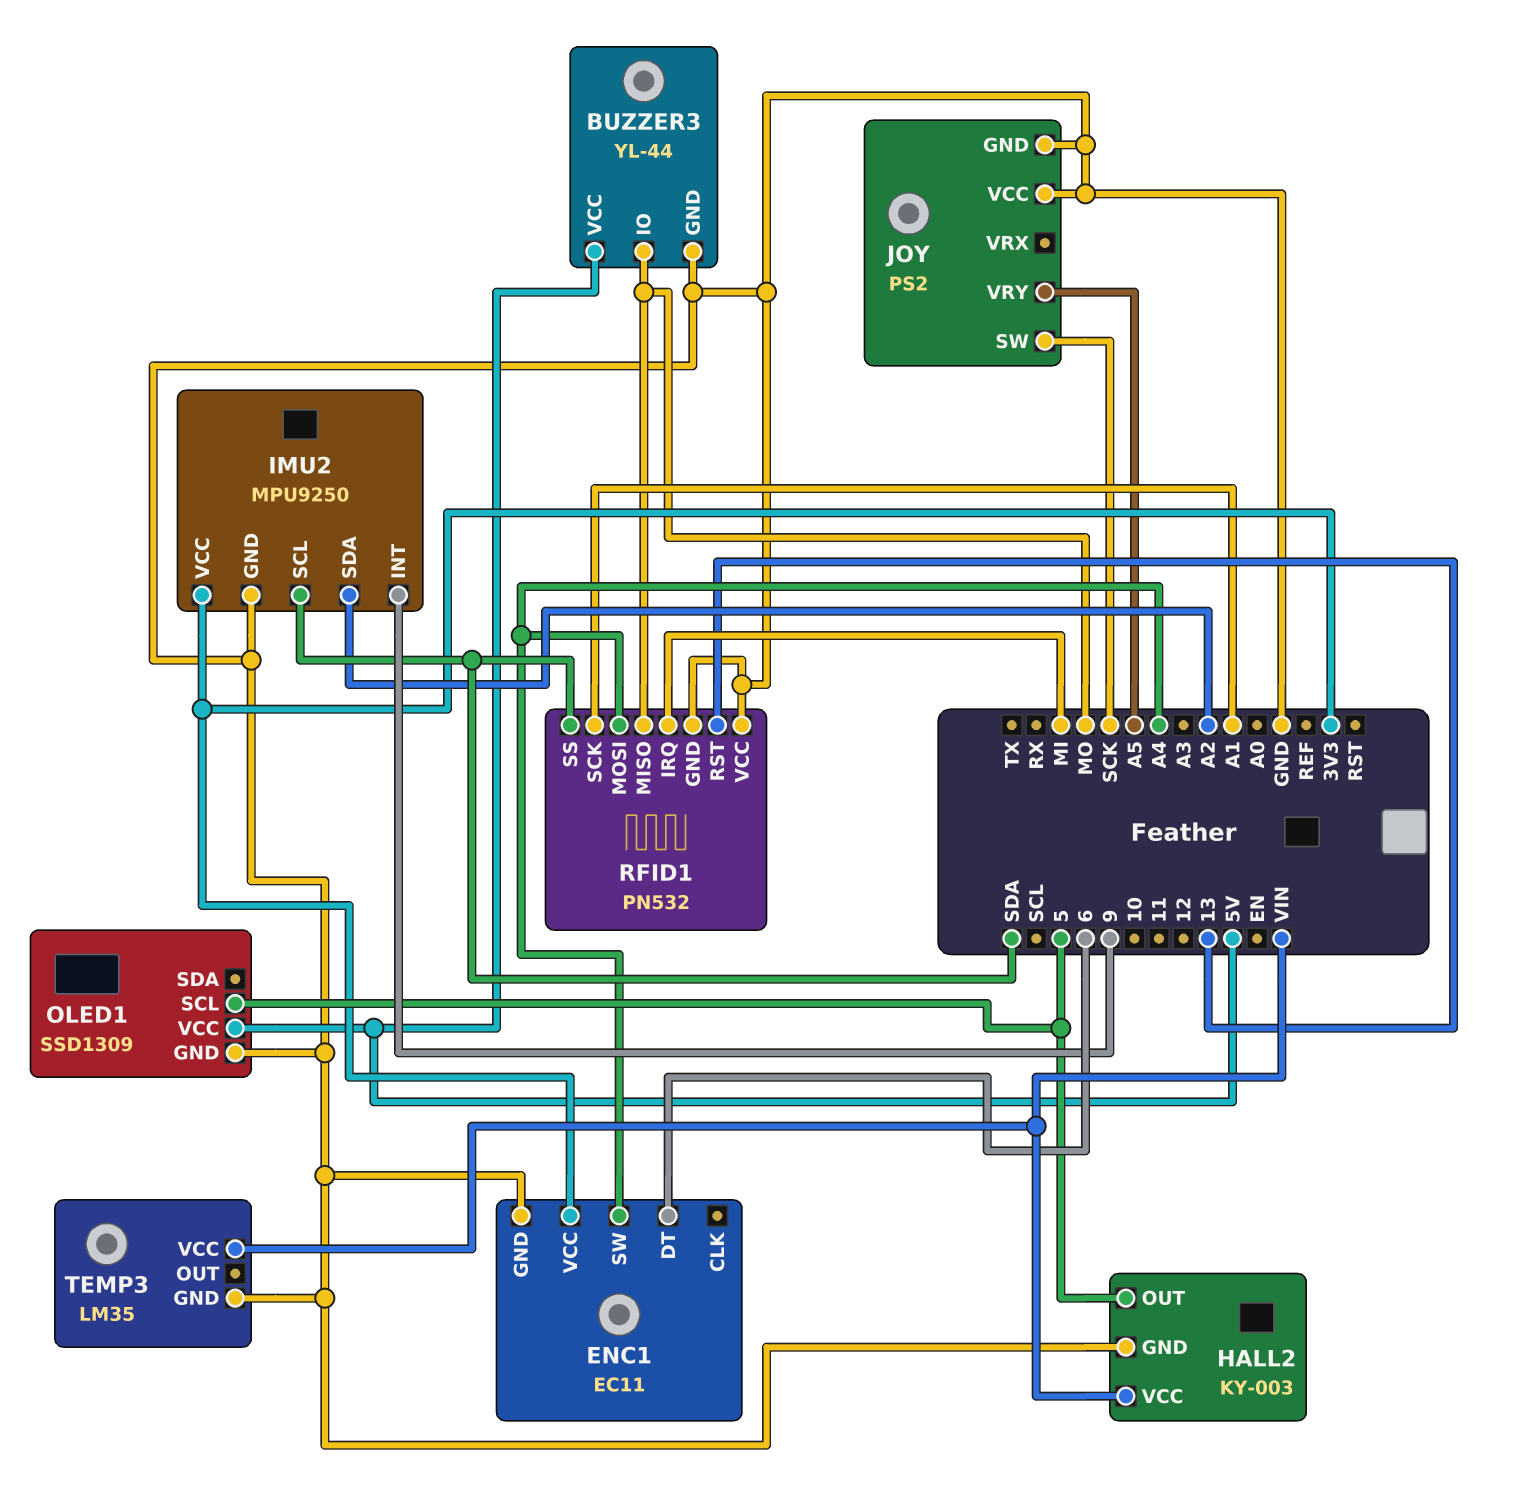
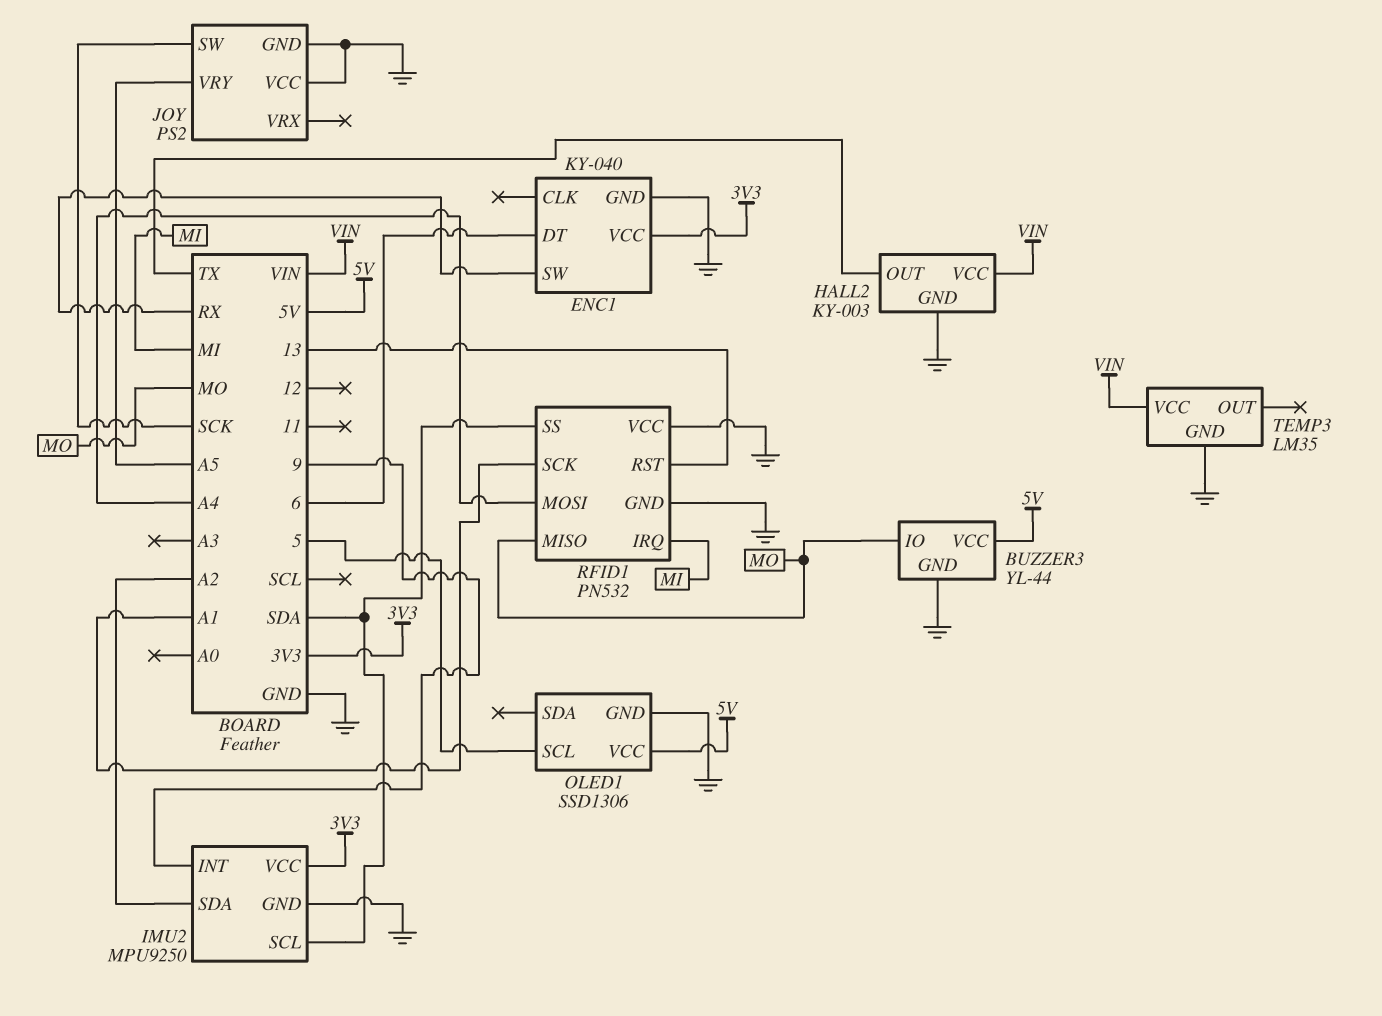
ENC1: EC11 -> KY-040
ENC1 pin SW: A4 -> RX
HALL2 pin OUT: 5 -> TX
OLED1: SSD1309 -> SSD1306

